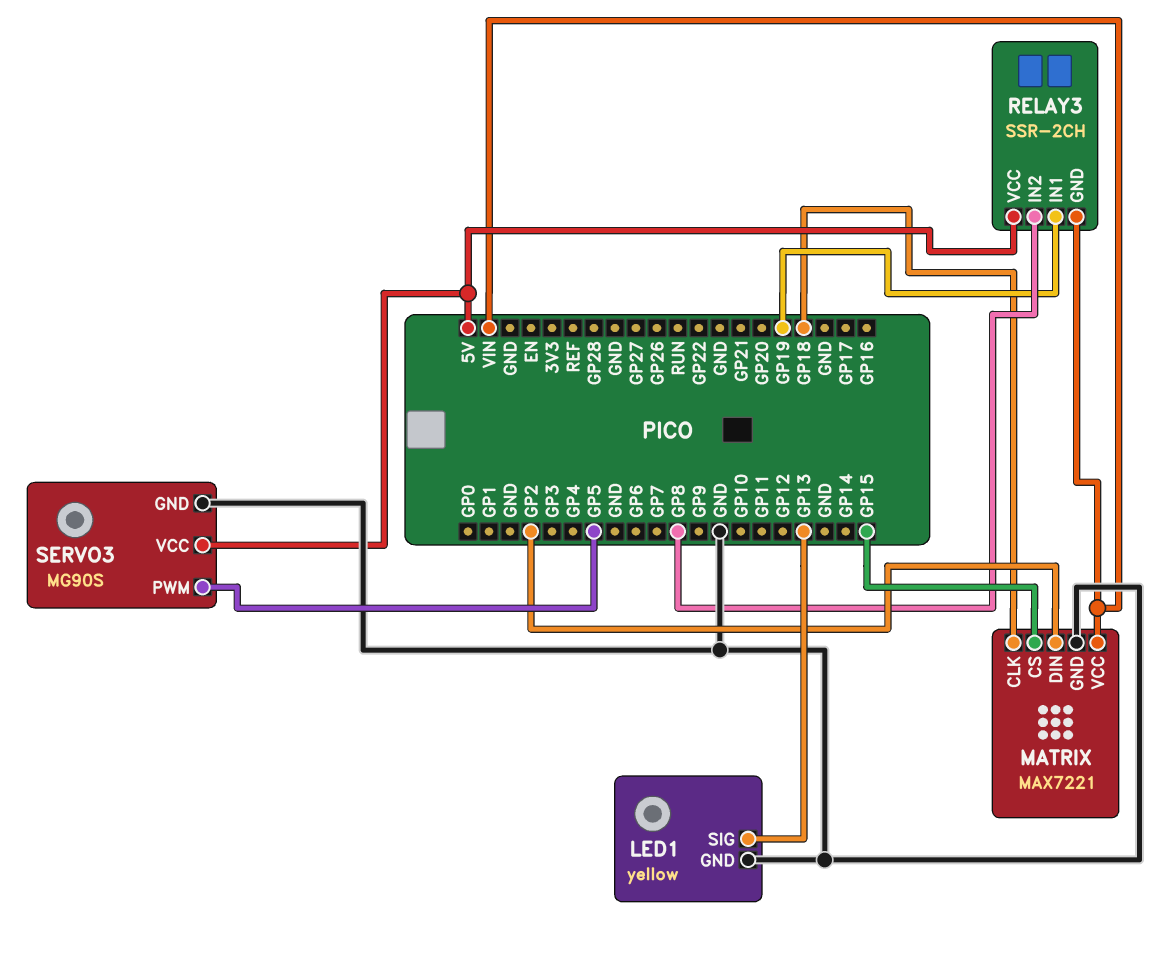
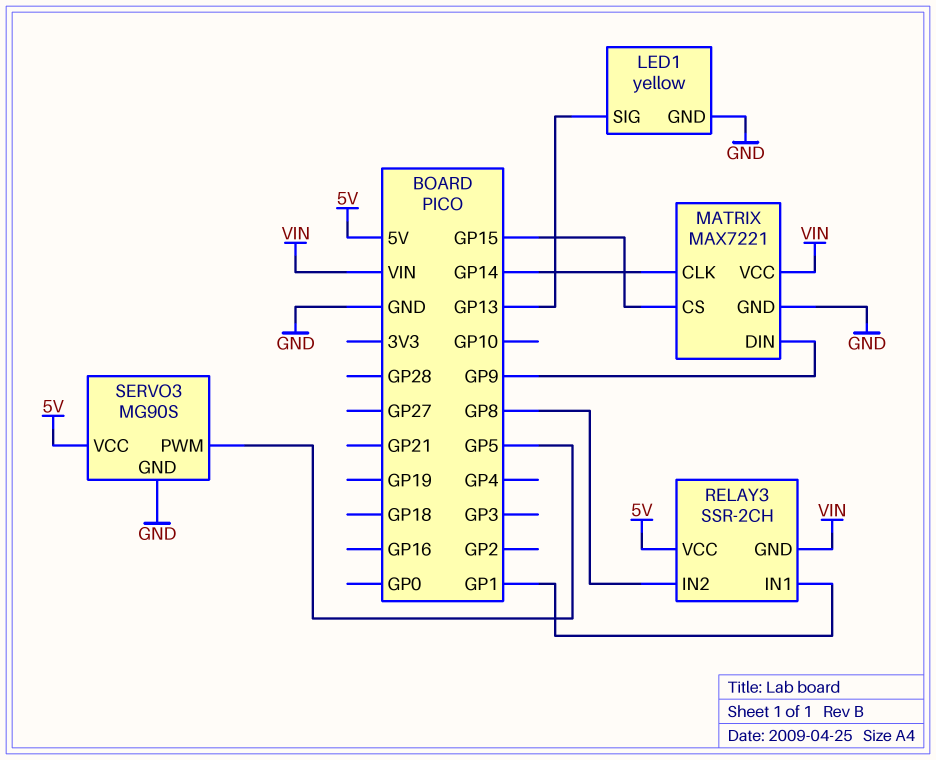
MATRIX pin CLK: GP18 -> GP14
MATRIX pin DIN: GP2 -> GP9
RELAY3 pin IN1: GP19 -> GP1

